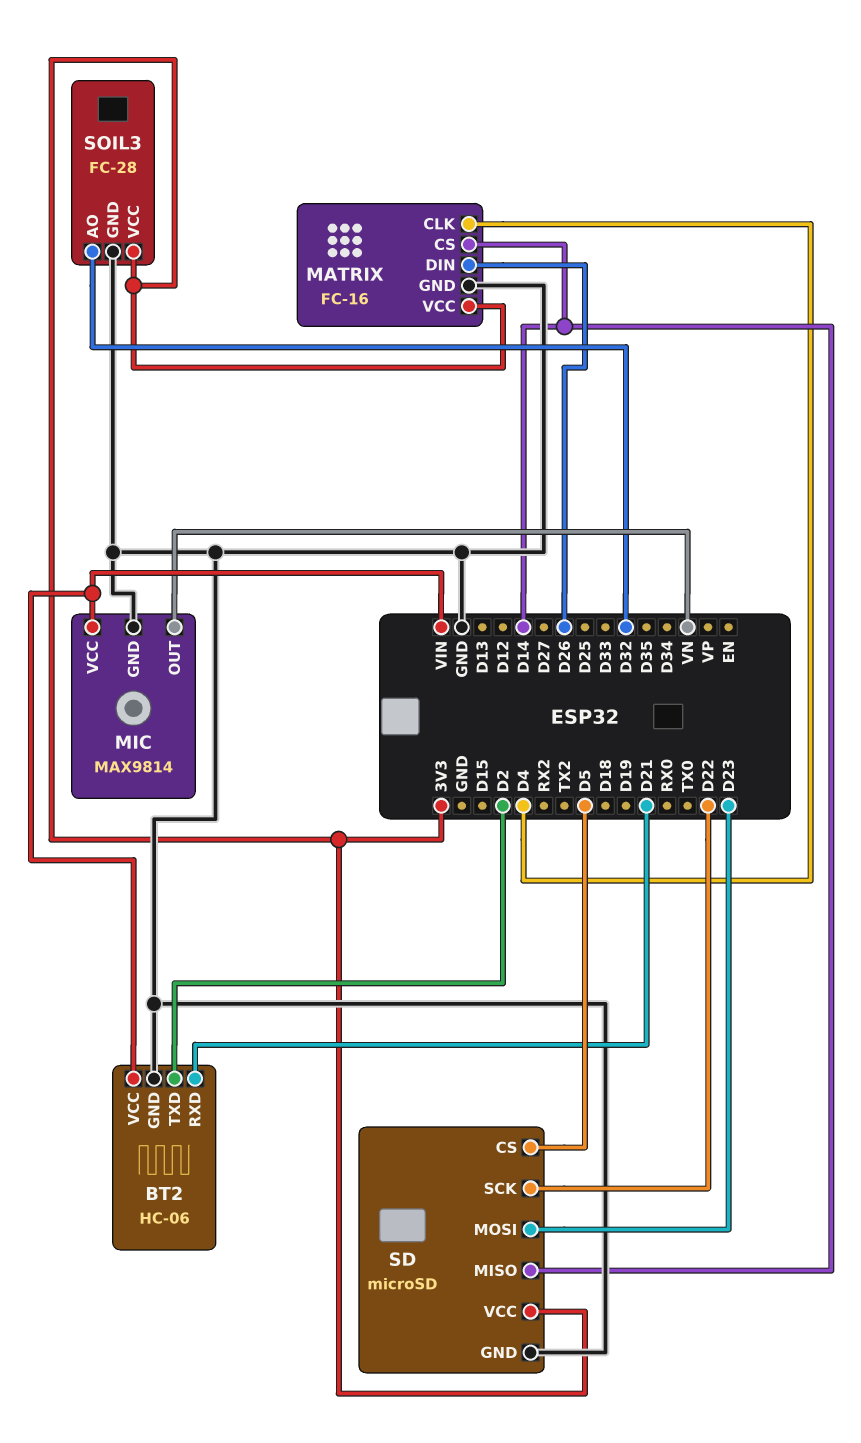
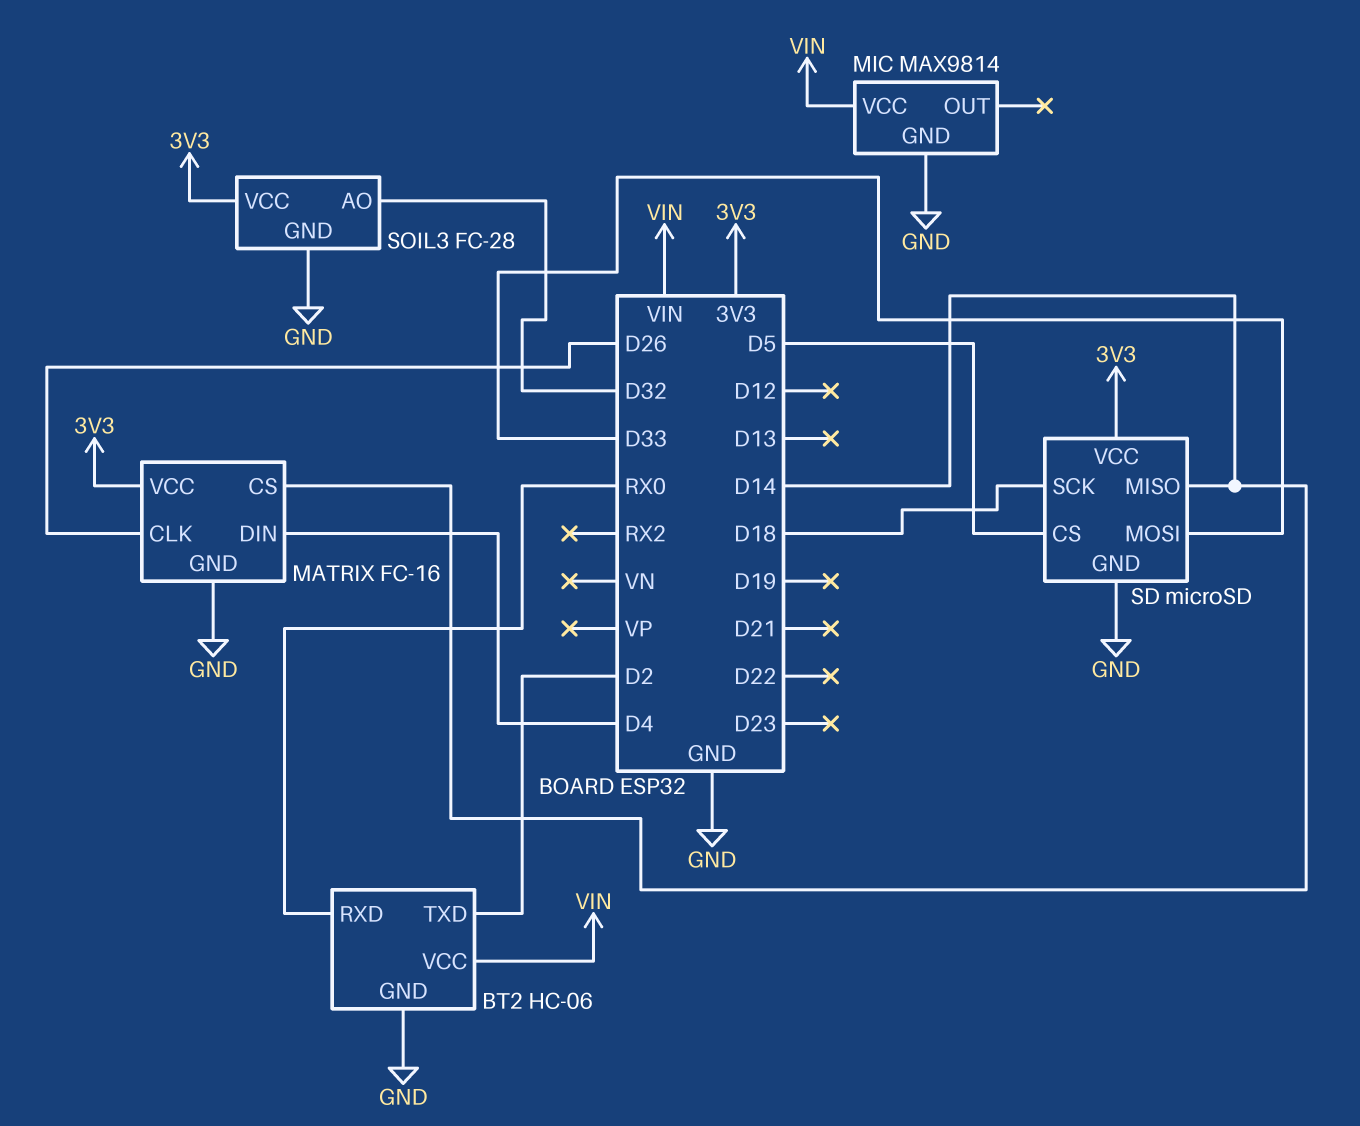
BT2 pin RXD: D21 -> RX0
MATRIX pin CLK: D4 -> D26
MATRIX pin DIN: D26 -> D4
MIC pin OUT: VN -> none
SD pin MOSI: D23 -> D33
SD pin SCK: D22 -> D18

